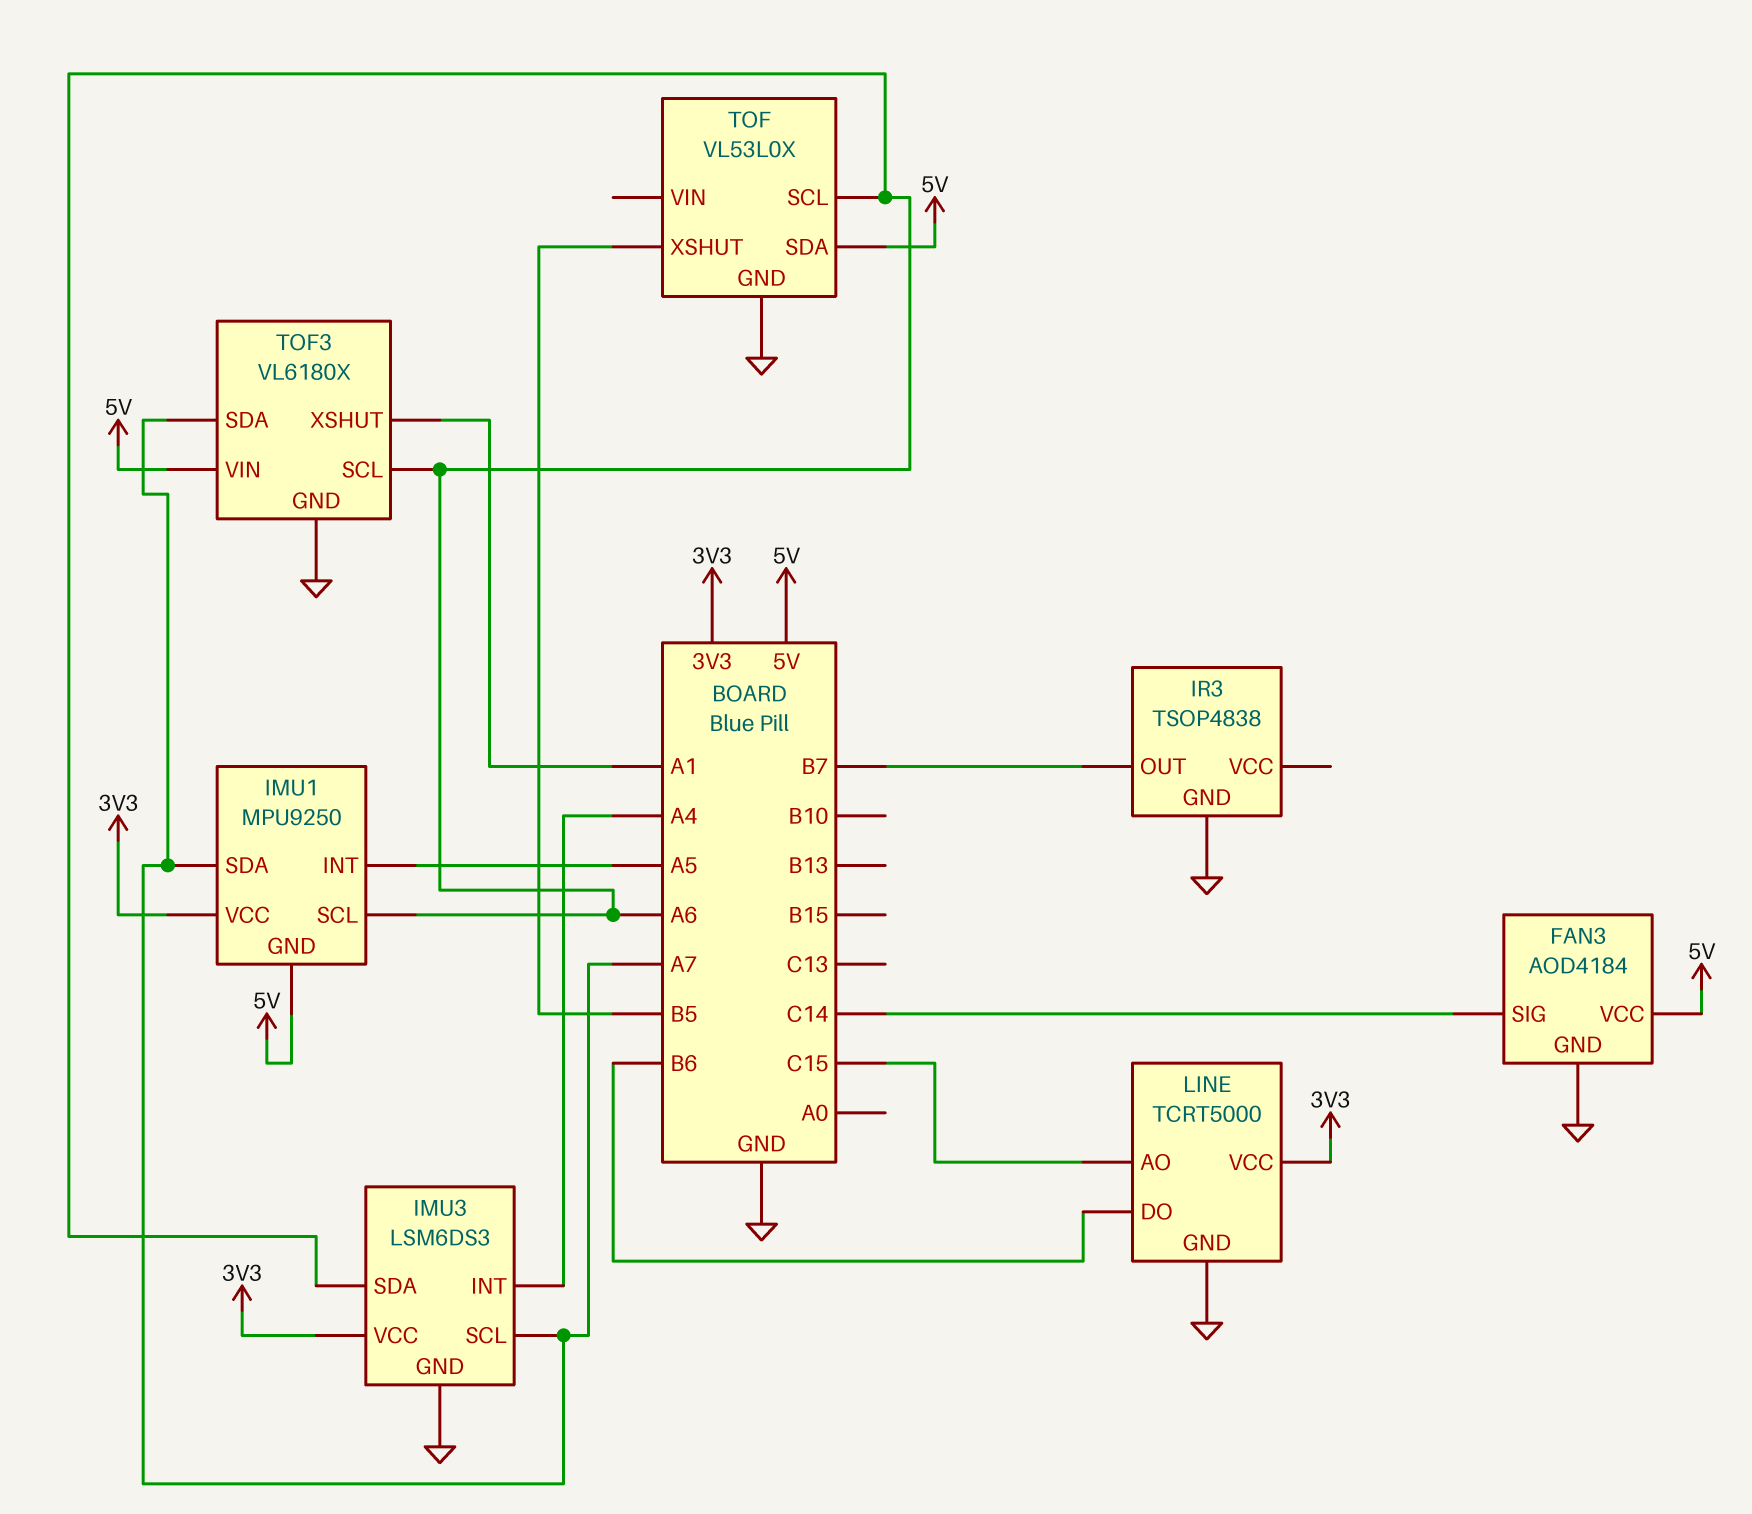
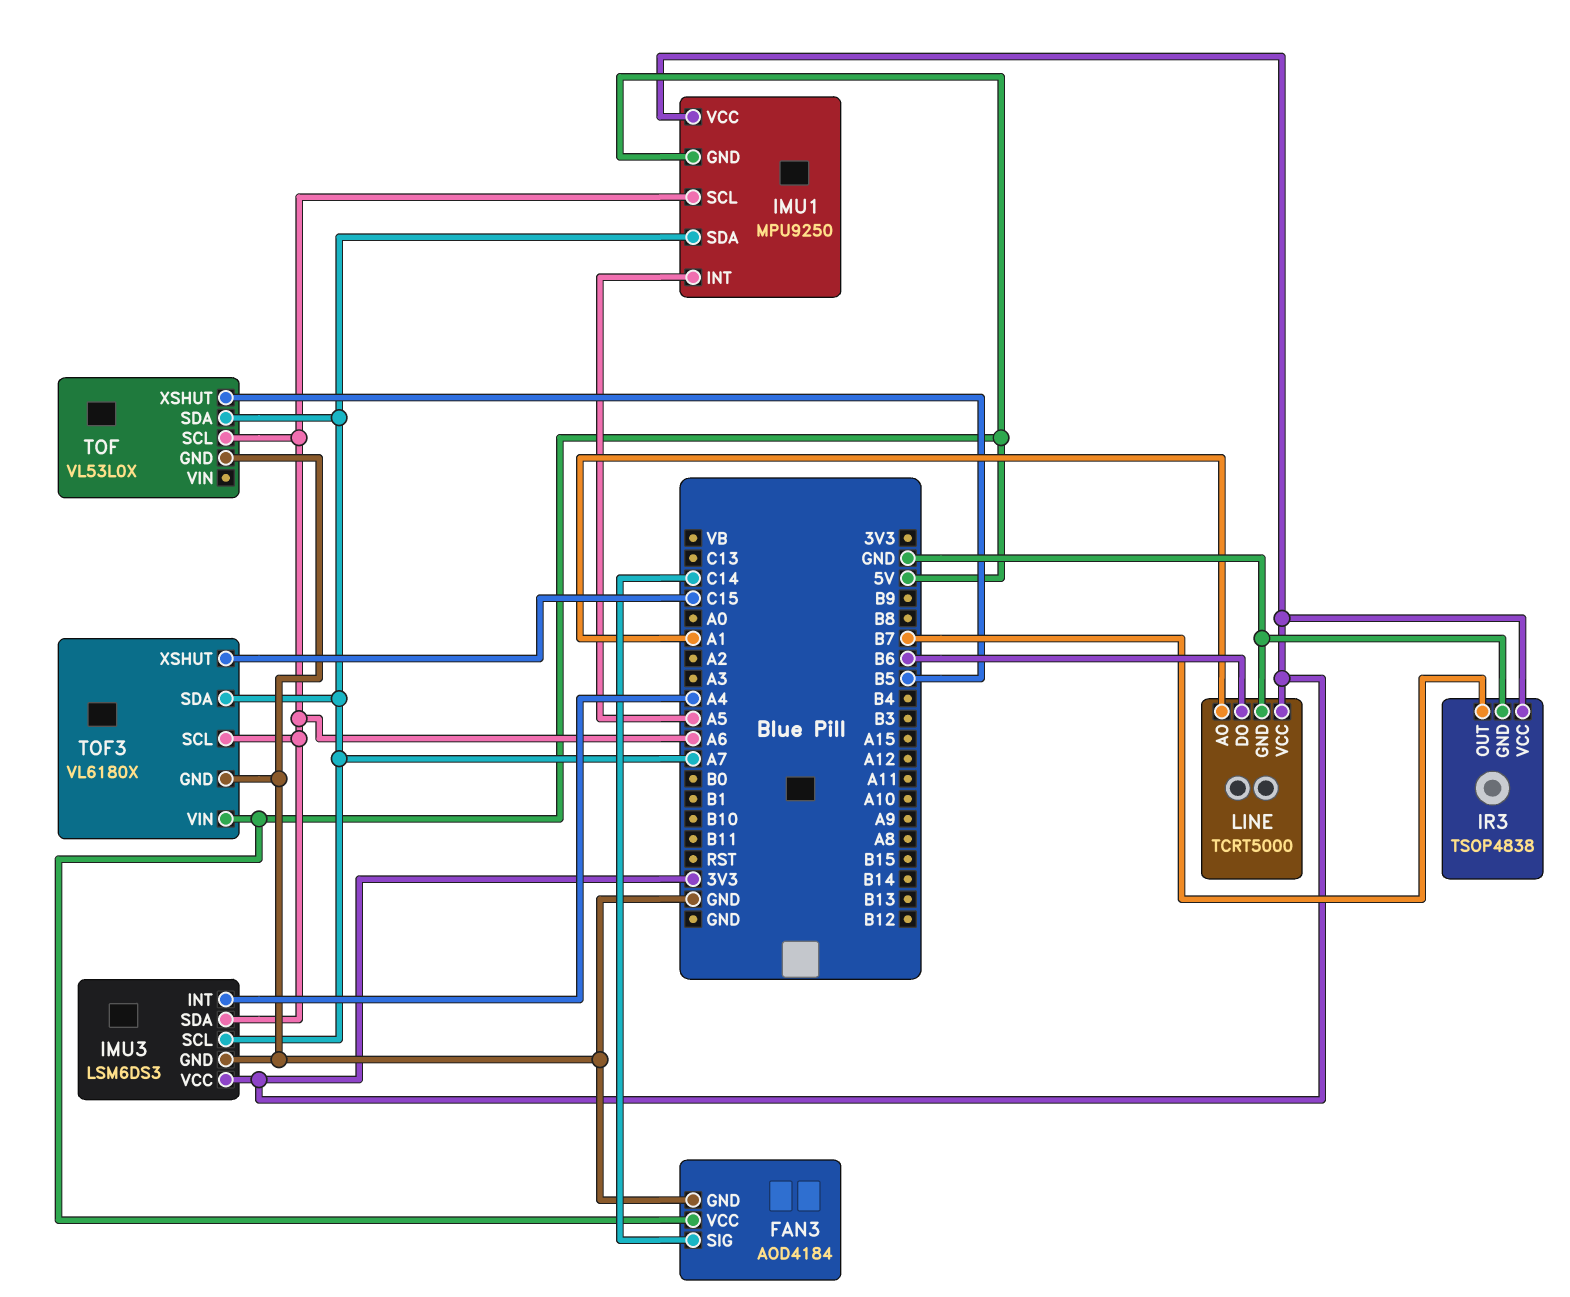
IR3 pin VCC: none -> 3V3
LINE pin AO: C15 -> A1
TOF pin SDA: 5V -> A7
TOF3 pin XSHUT: A1 -> C15

